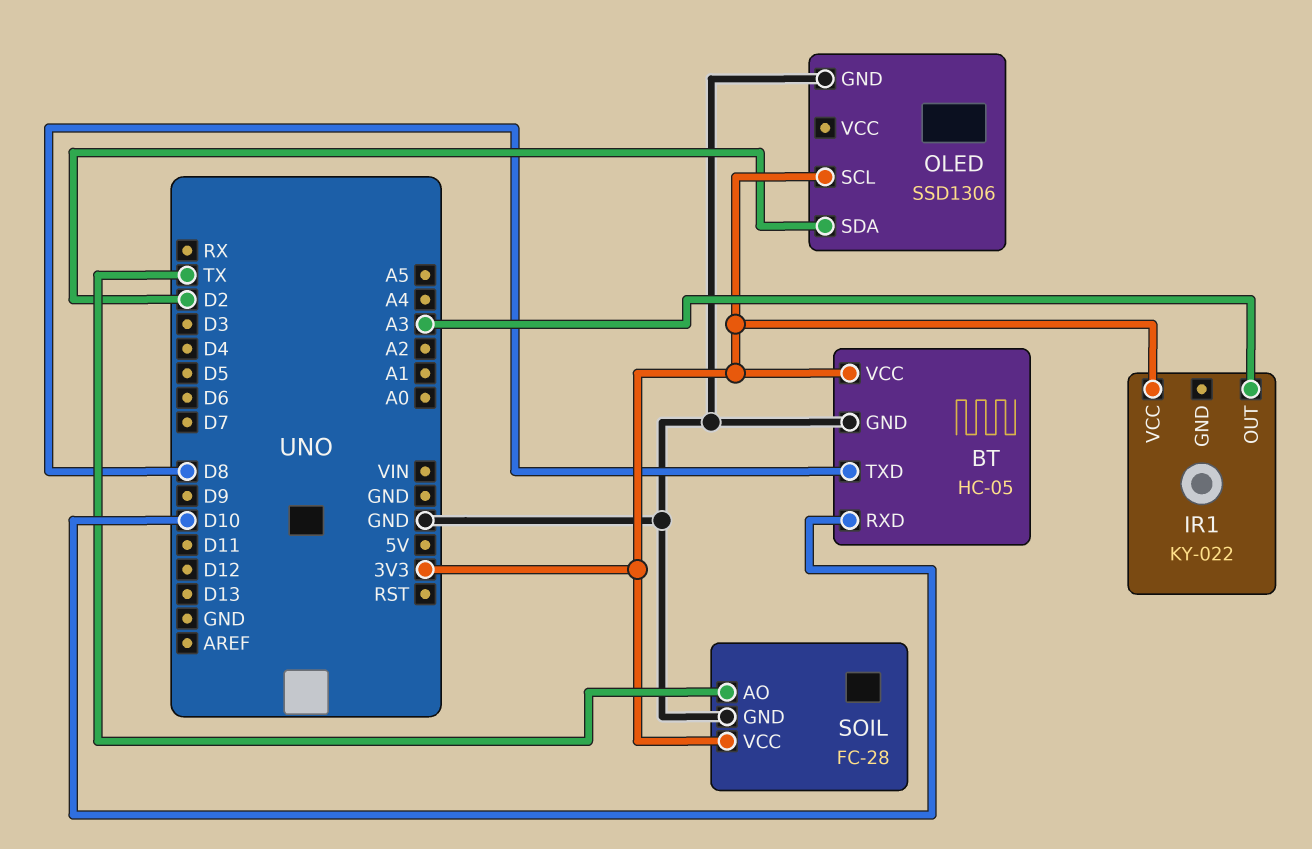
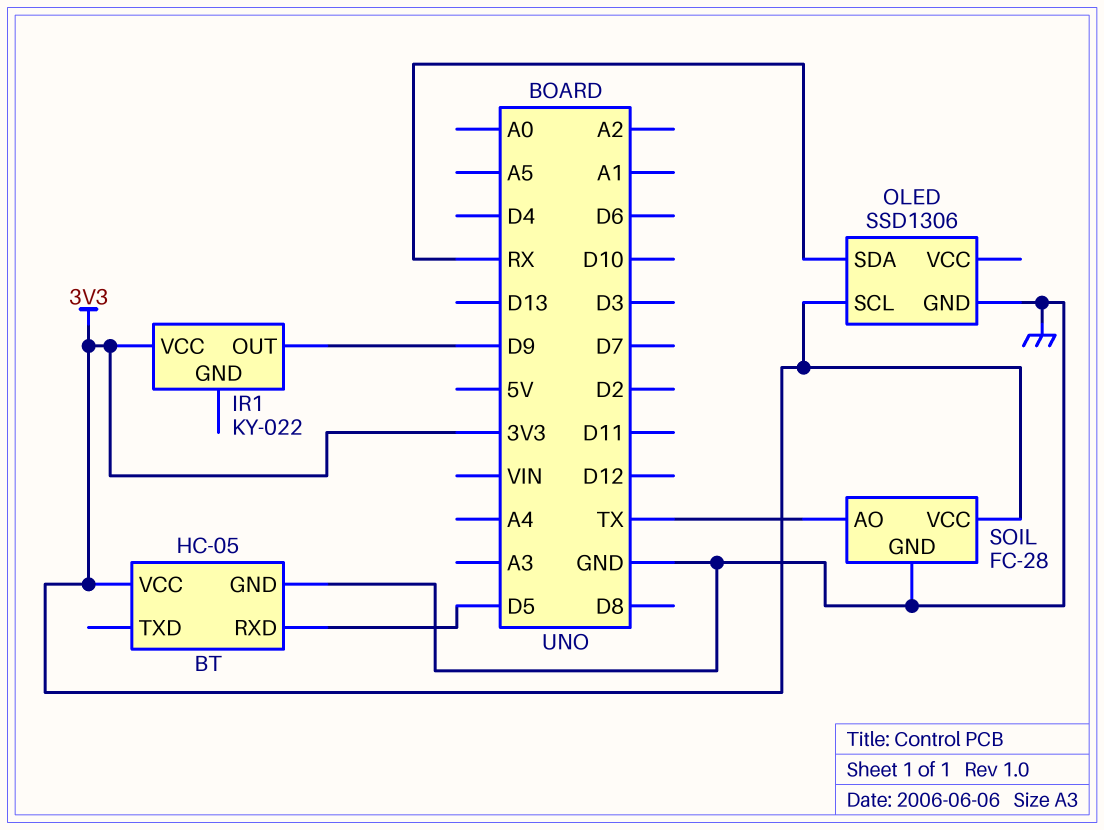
BT pin RXD: D10 -> D5
BT pin TXD: D8 -> none
IR1 pin OUT: A3 -> D9
OLED pin SDA: D2 -> RX

